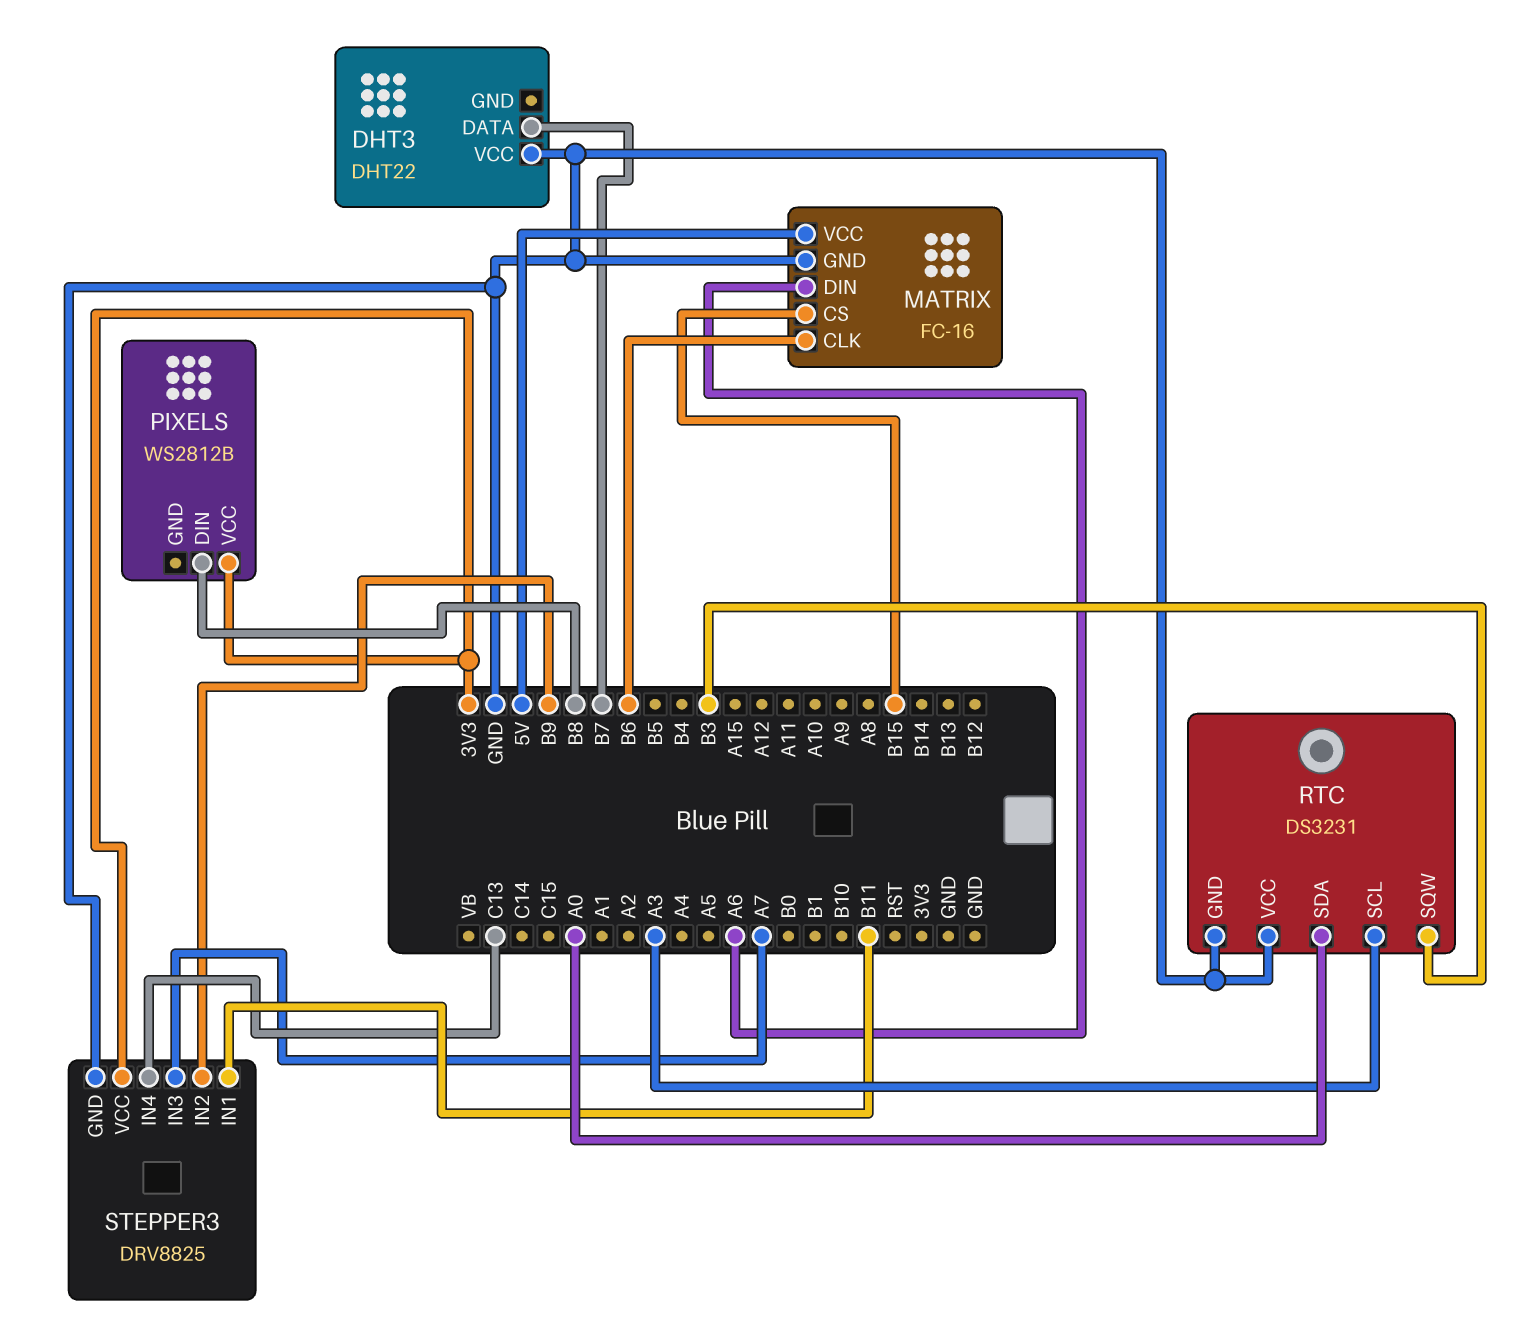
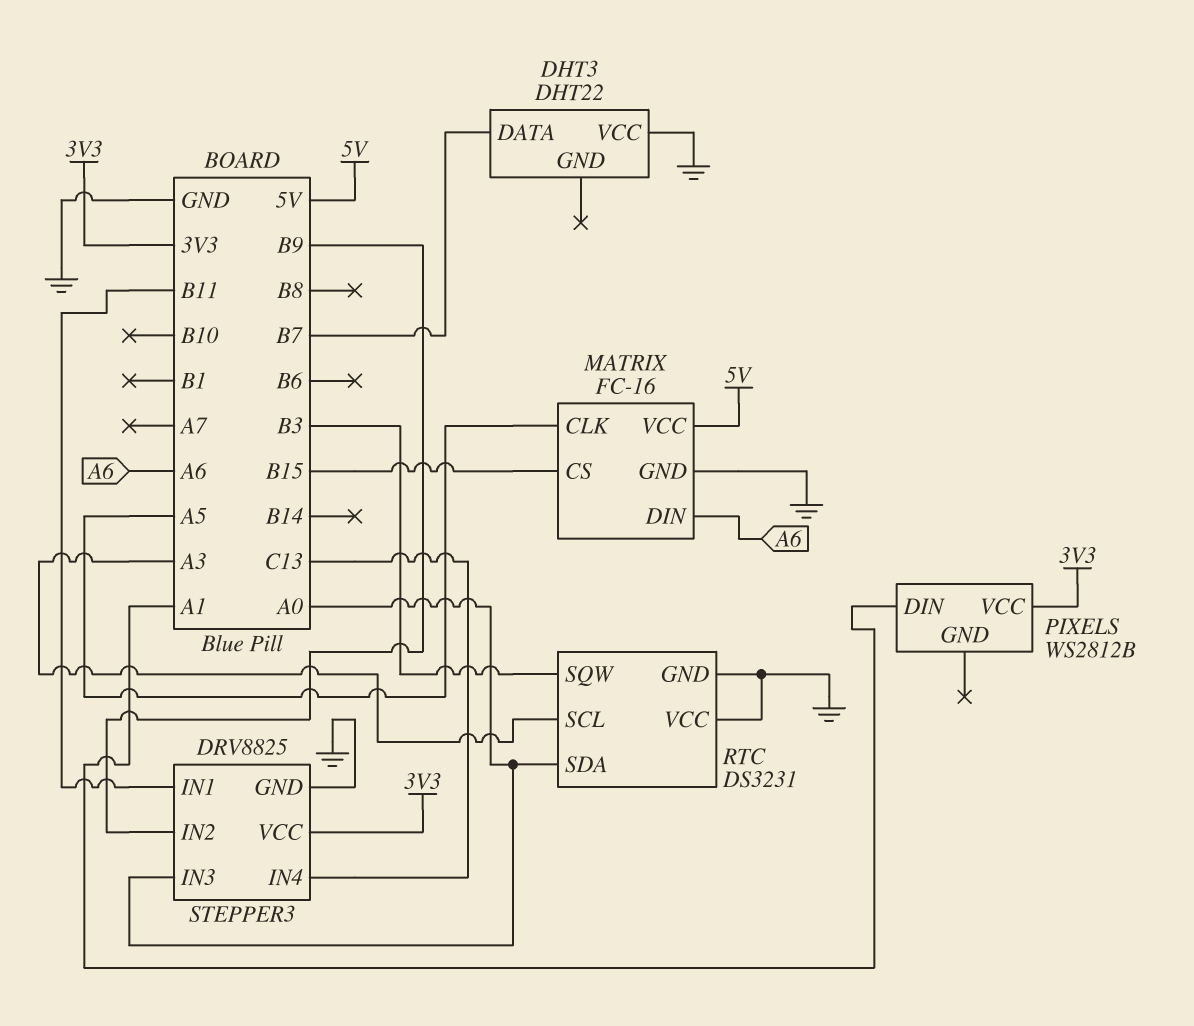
MATRIX pin CLK: B6 -> A5
PIXELS pin DIN: B8 -> A1
STEPPER3 pin IN3: A7 -> A0

